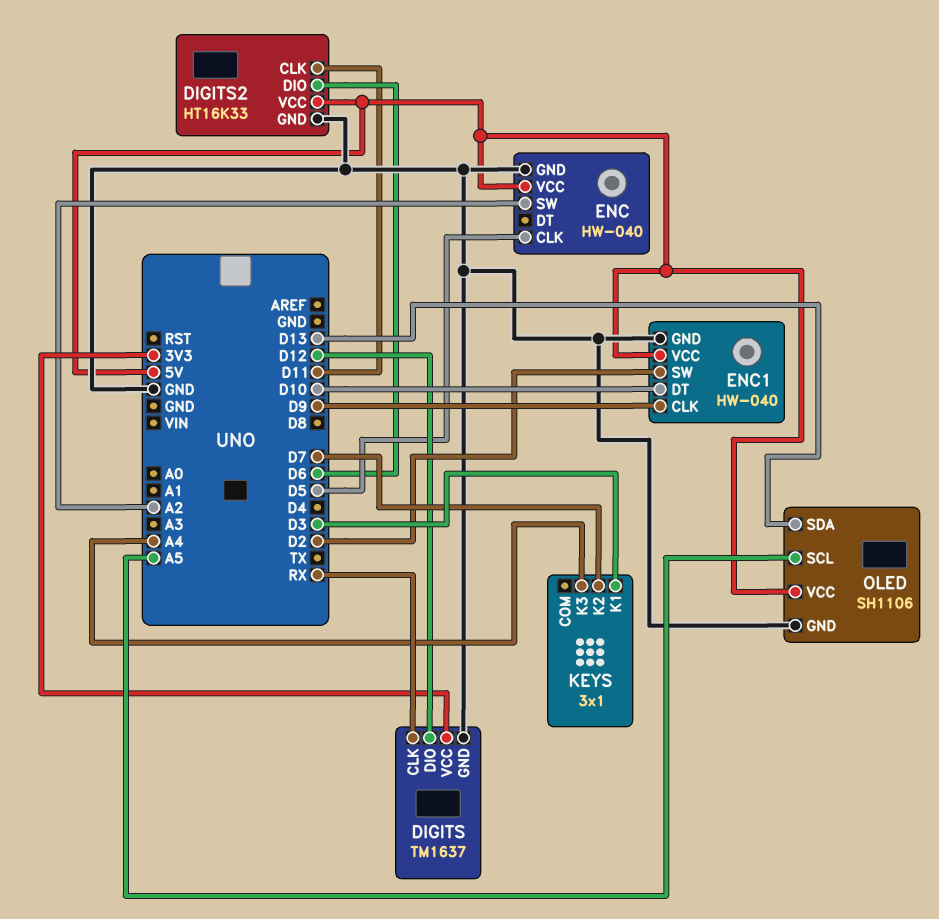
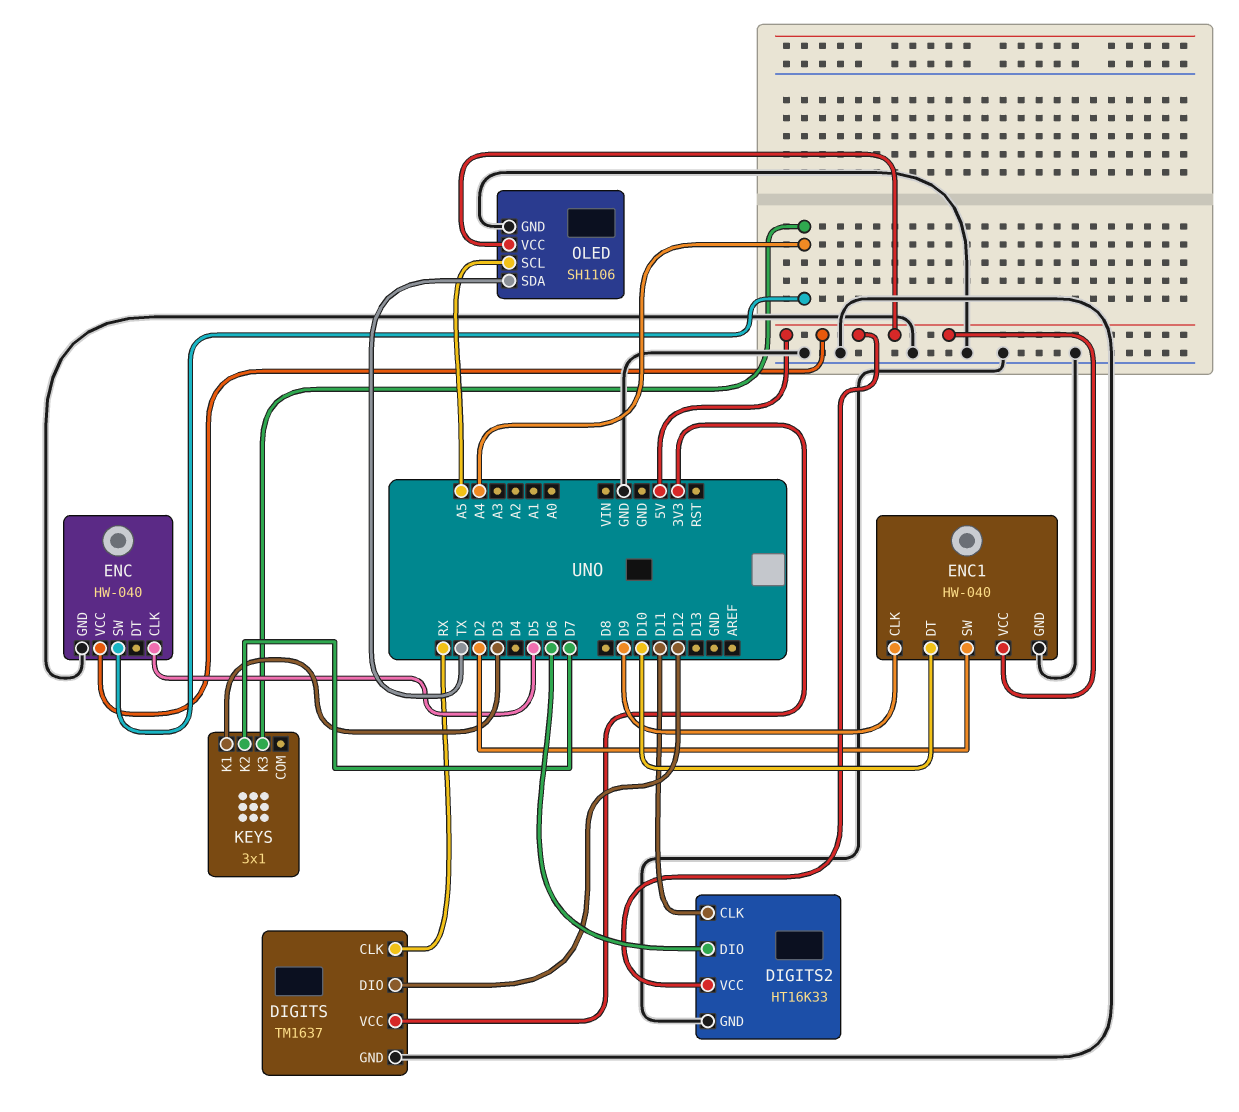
ENC pin SW: A2 -> A4
OLED pin SDA: D13 -> TX

